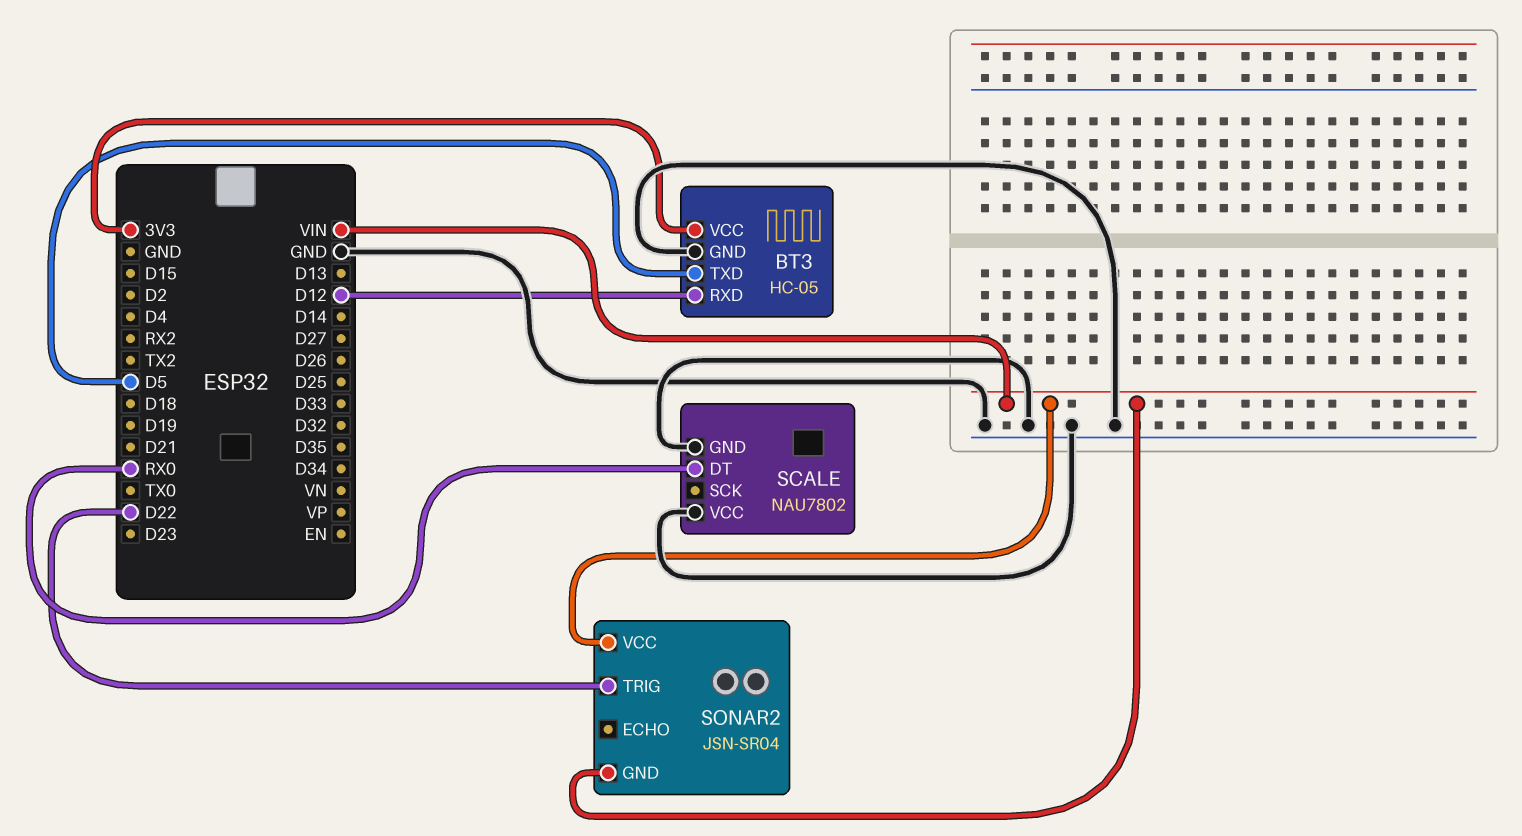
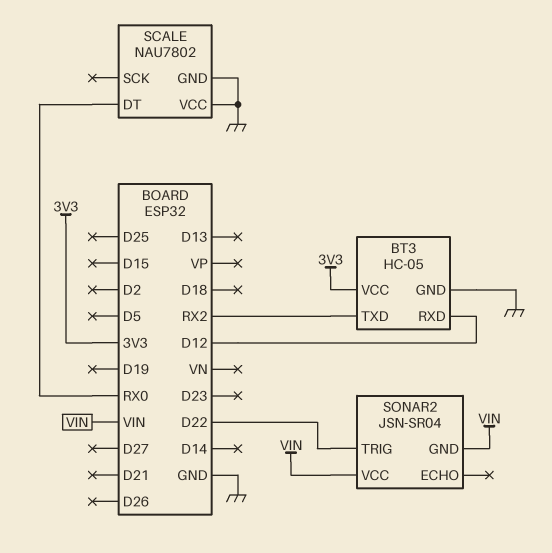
BT3 pin TXD: D5 -> RX2

